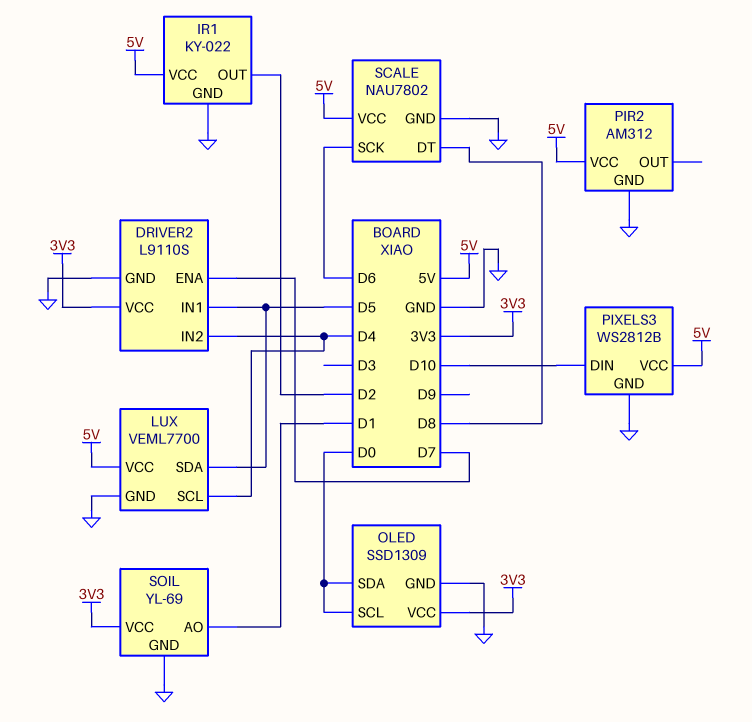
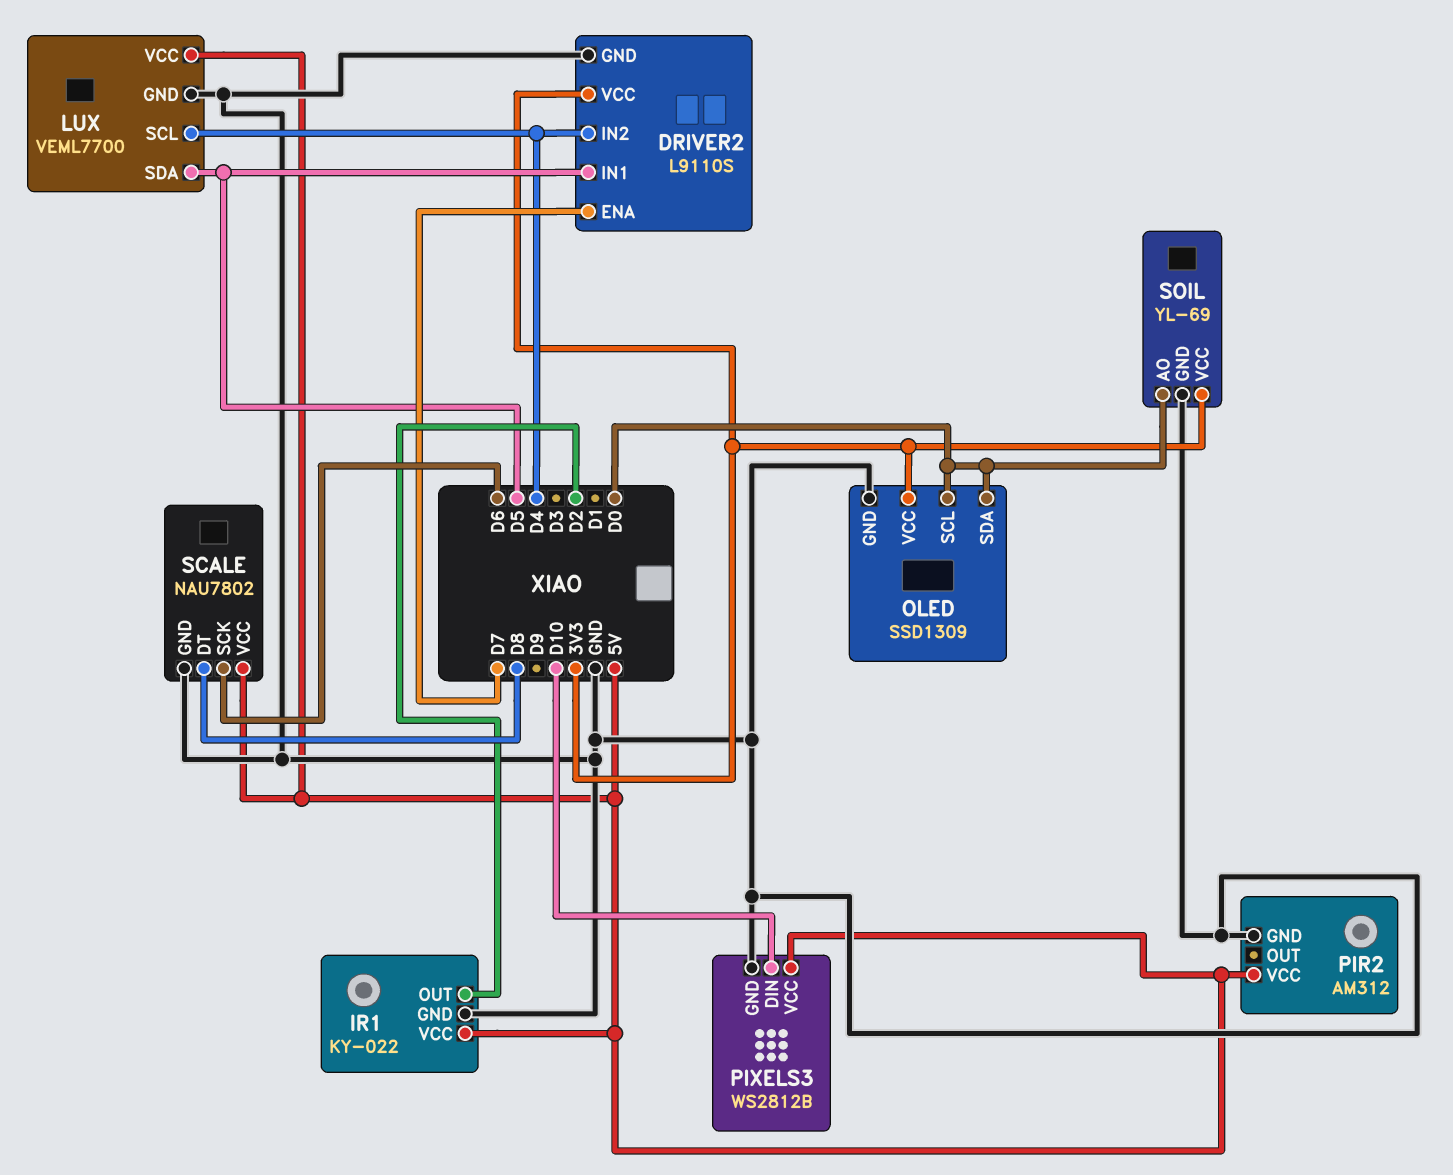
SOIL pin AO: D1 -> D0

